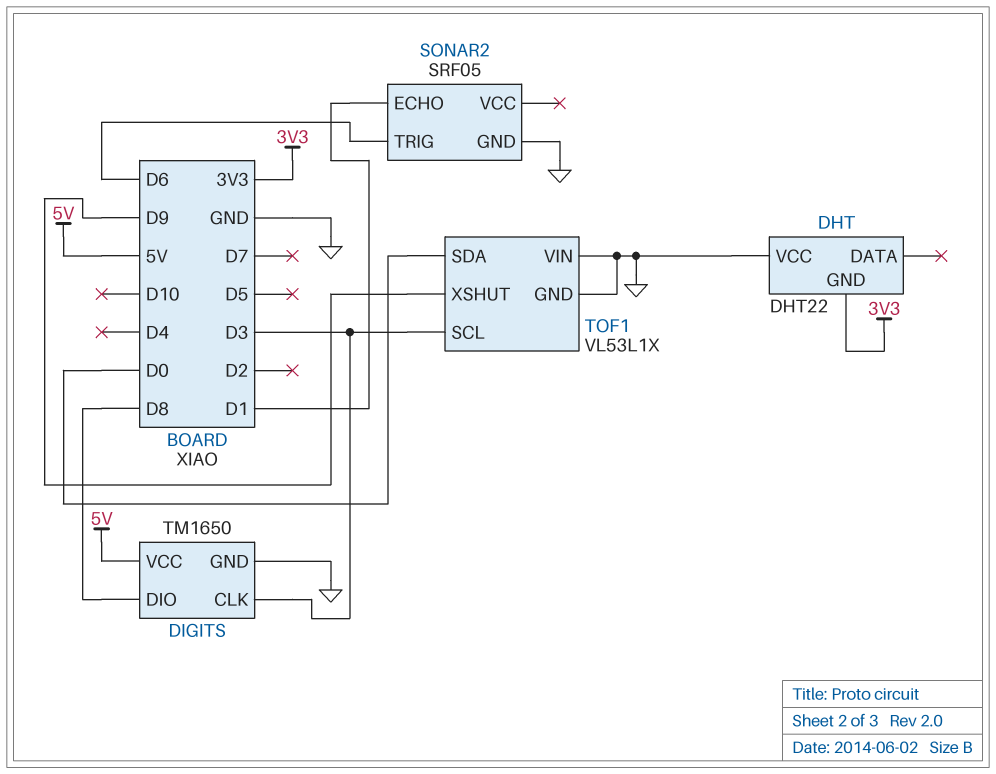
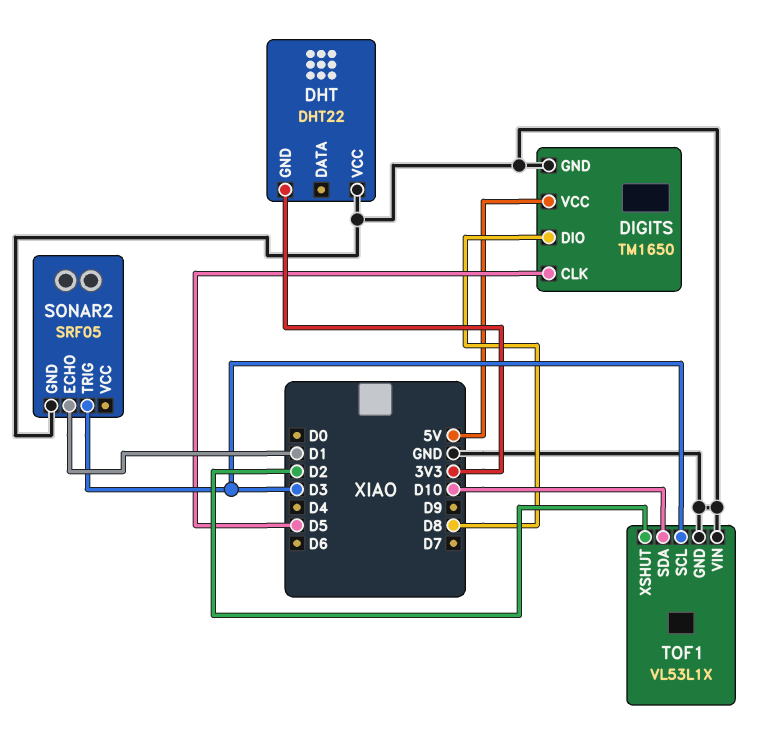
DIGITS pin CLK: D3 -> D5
SONAR2 pin TRIG: D6 -> D3
TOF1 pin SDA: D0 -> D10
TOF1 pin XSHUT: D9 -> D2

